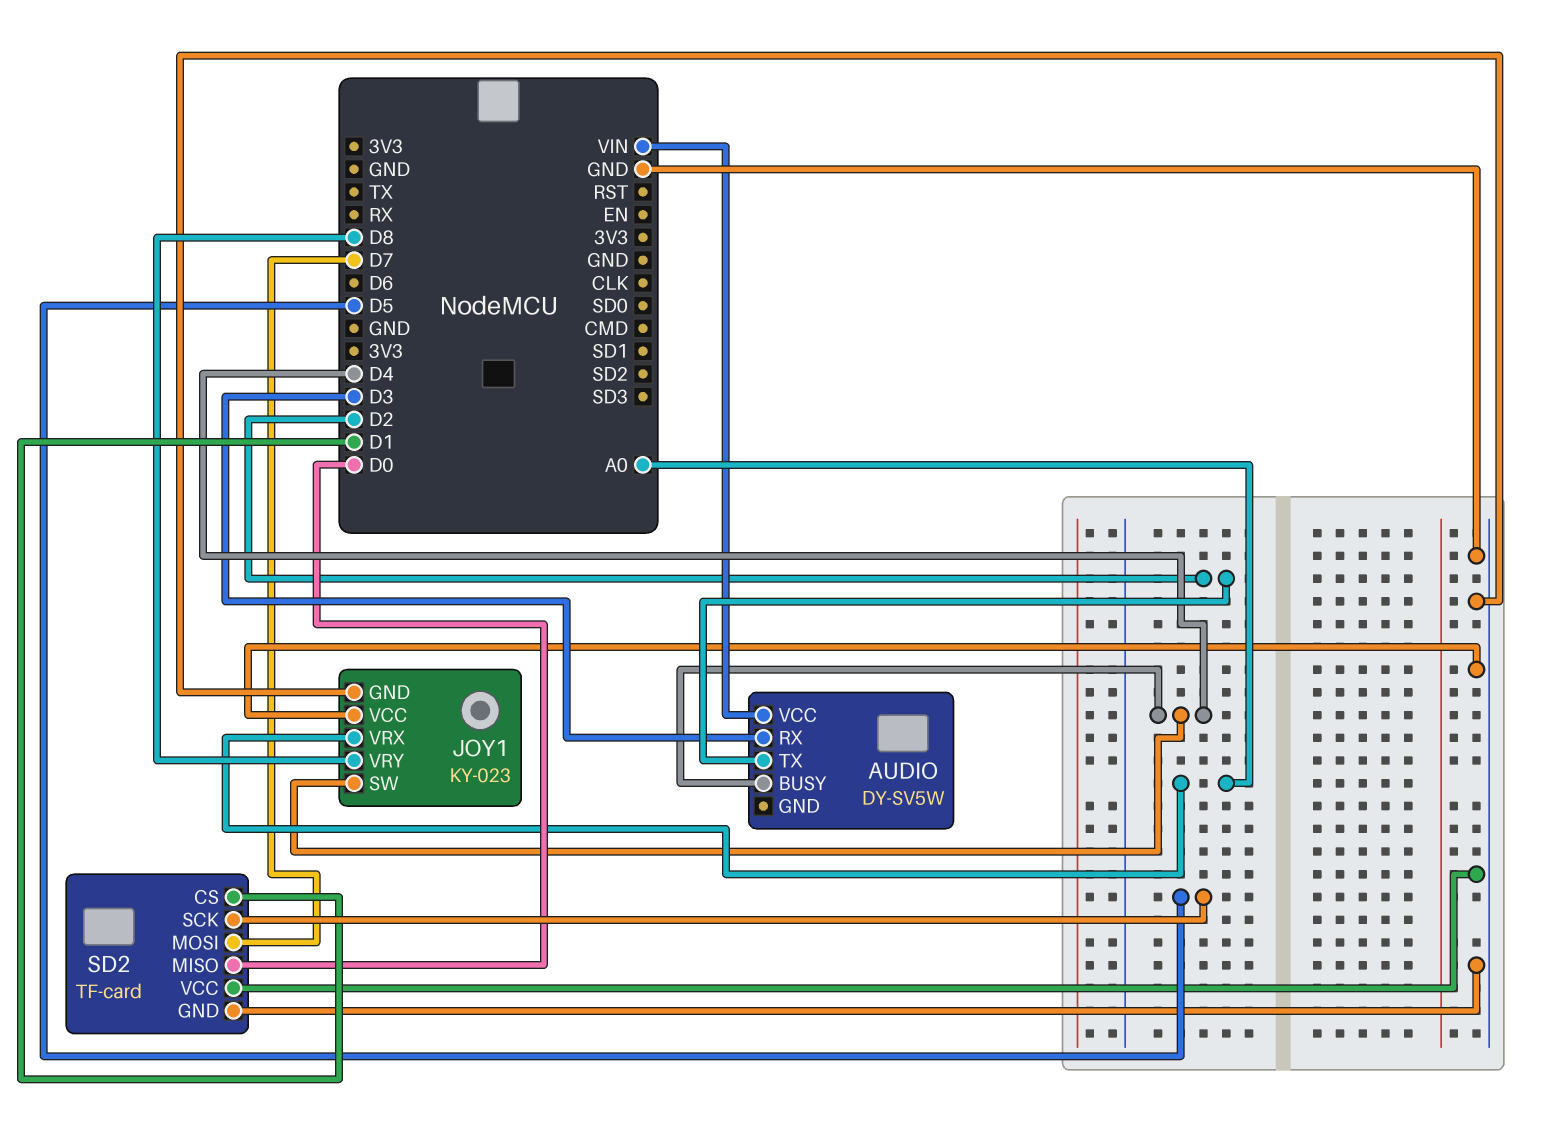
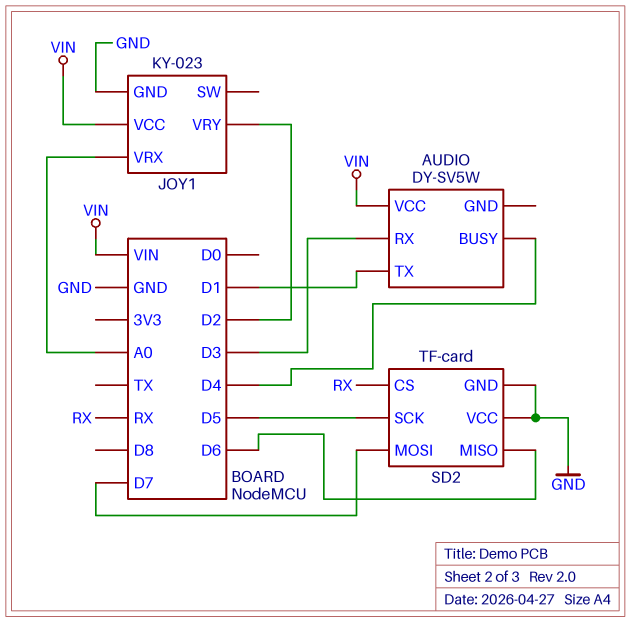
AUDIO pin TX: D2 -> D1
JOY1 pin SW: D4 -> none
JOY1 pin VCC: GND -> VIN
JOY1 pin VRY: D8 -> D2
SD2 pin CS: D1 -> RX
SD2 pin MISO: D0 -> D6

